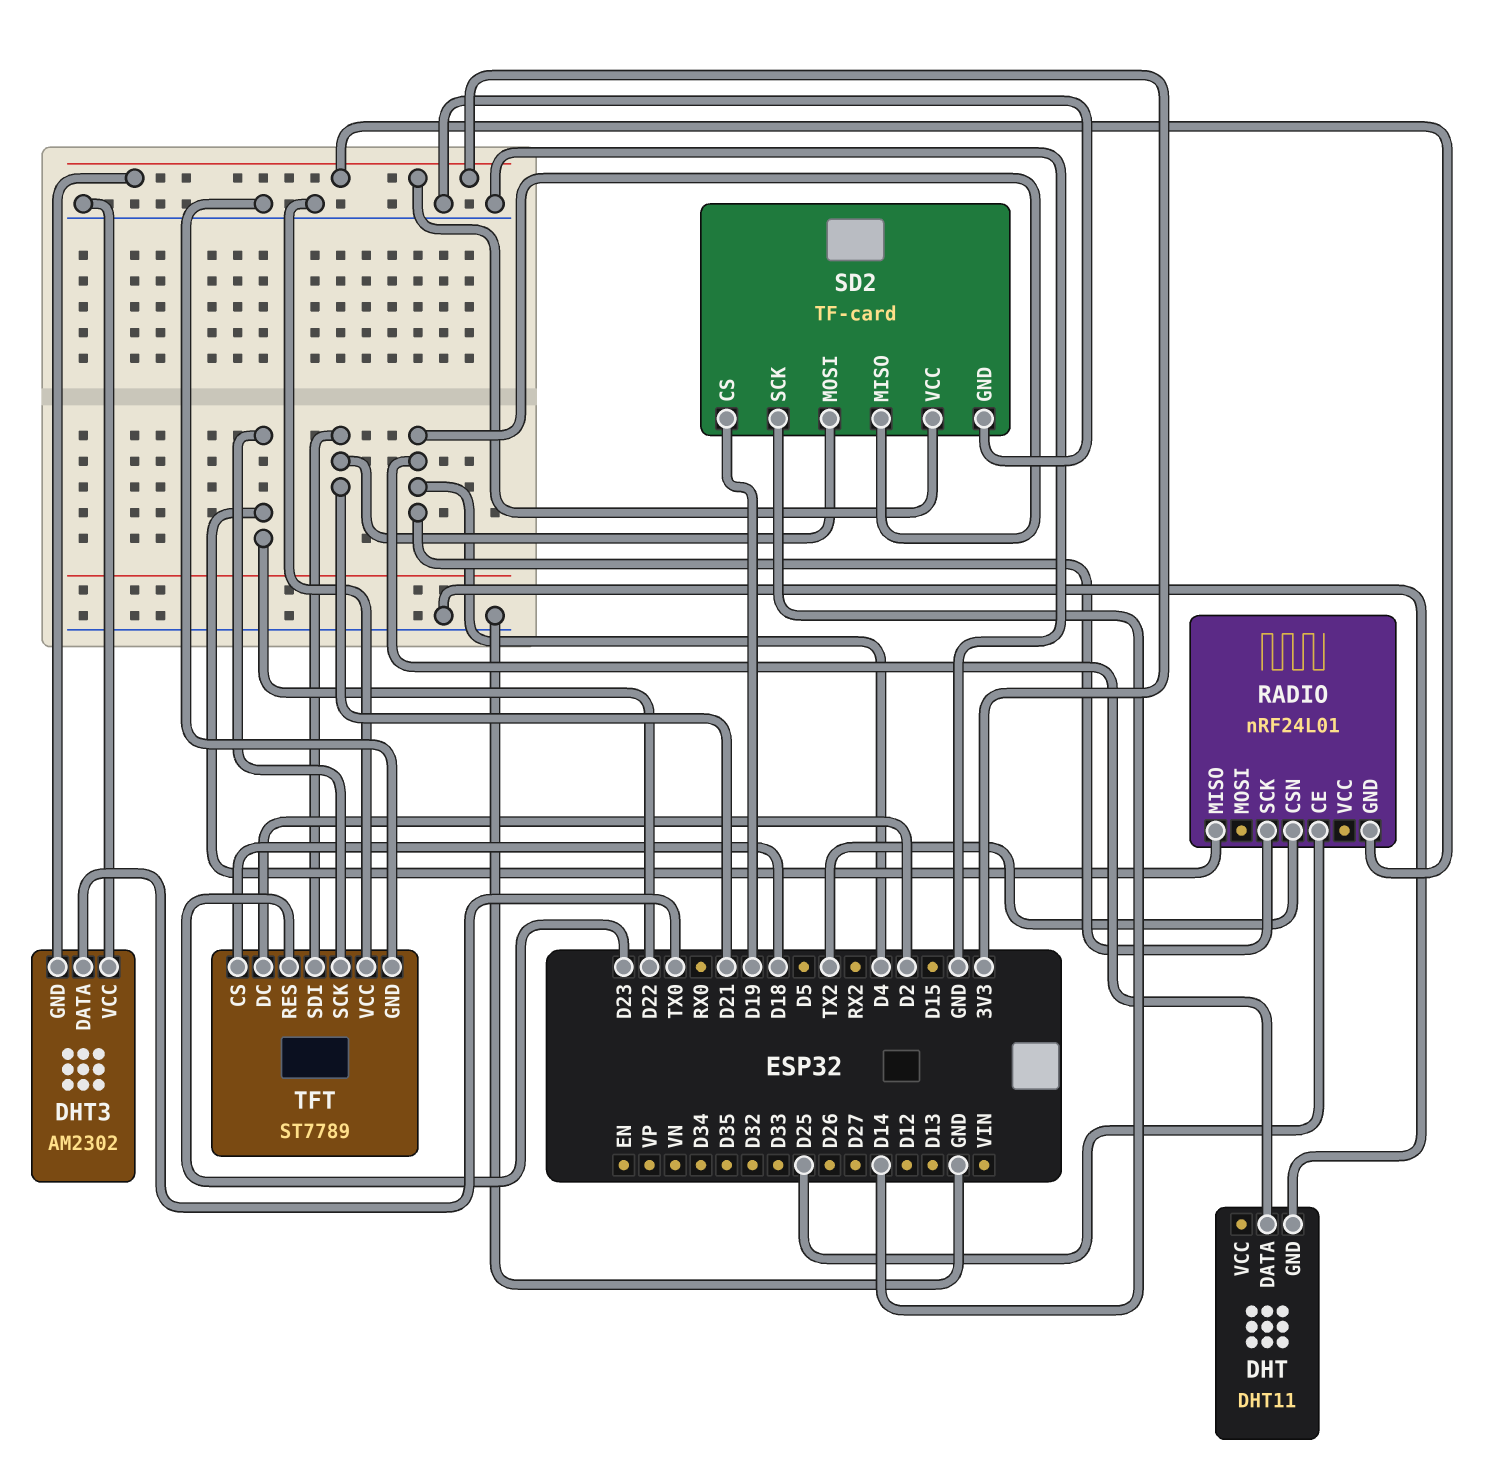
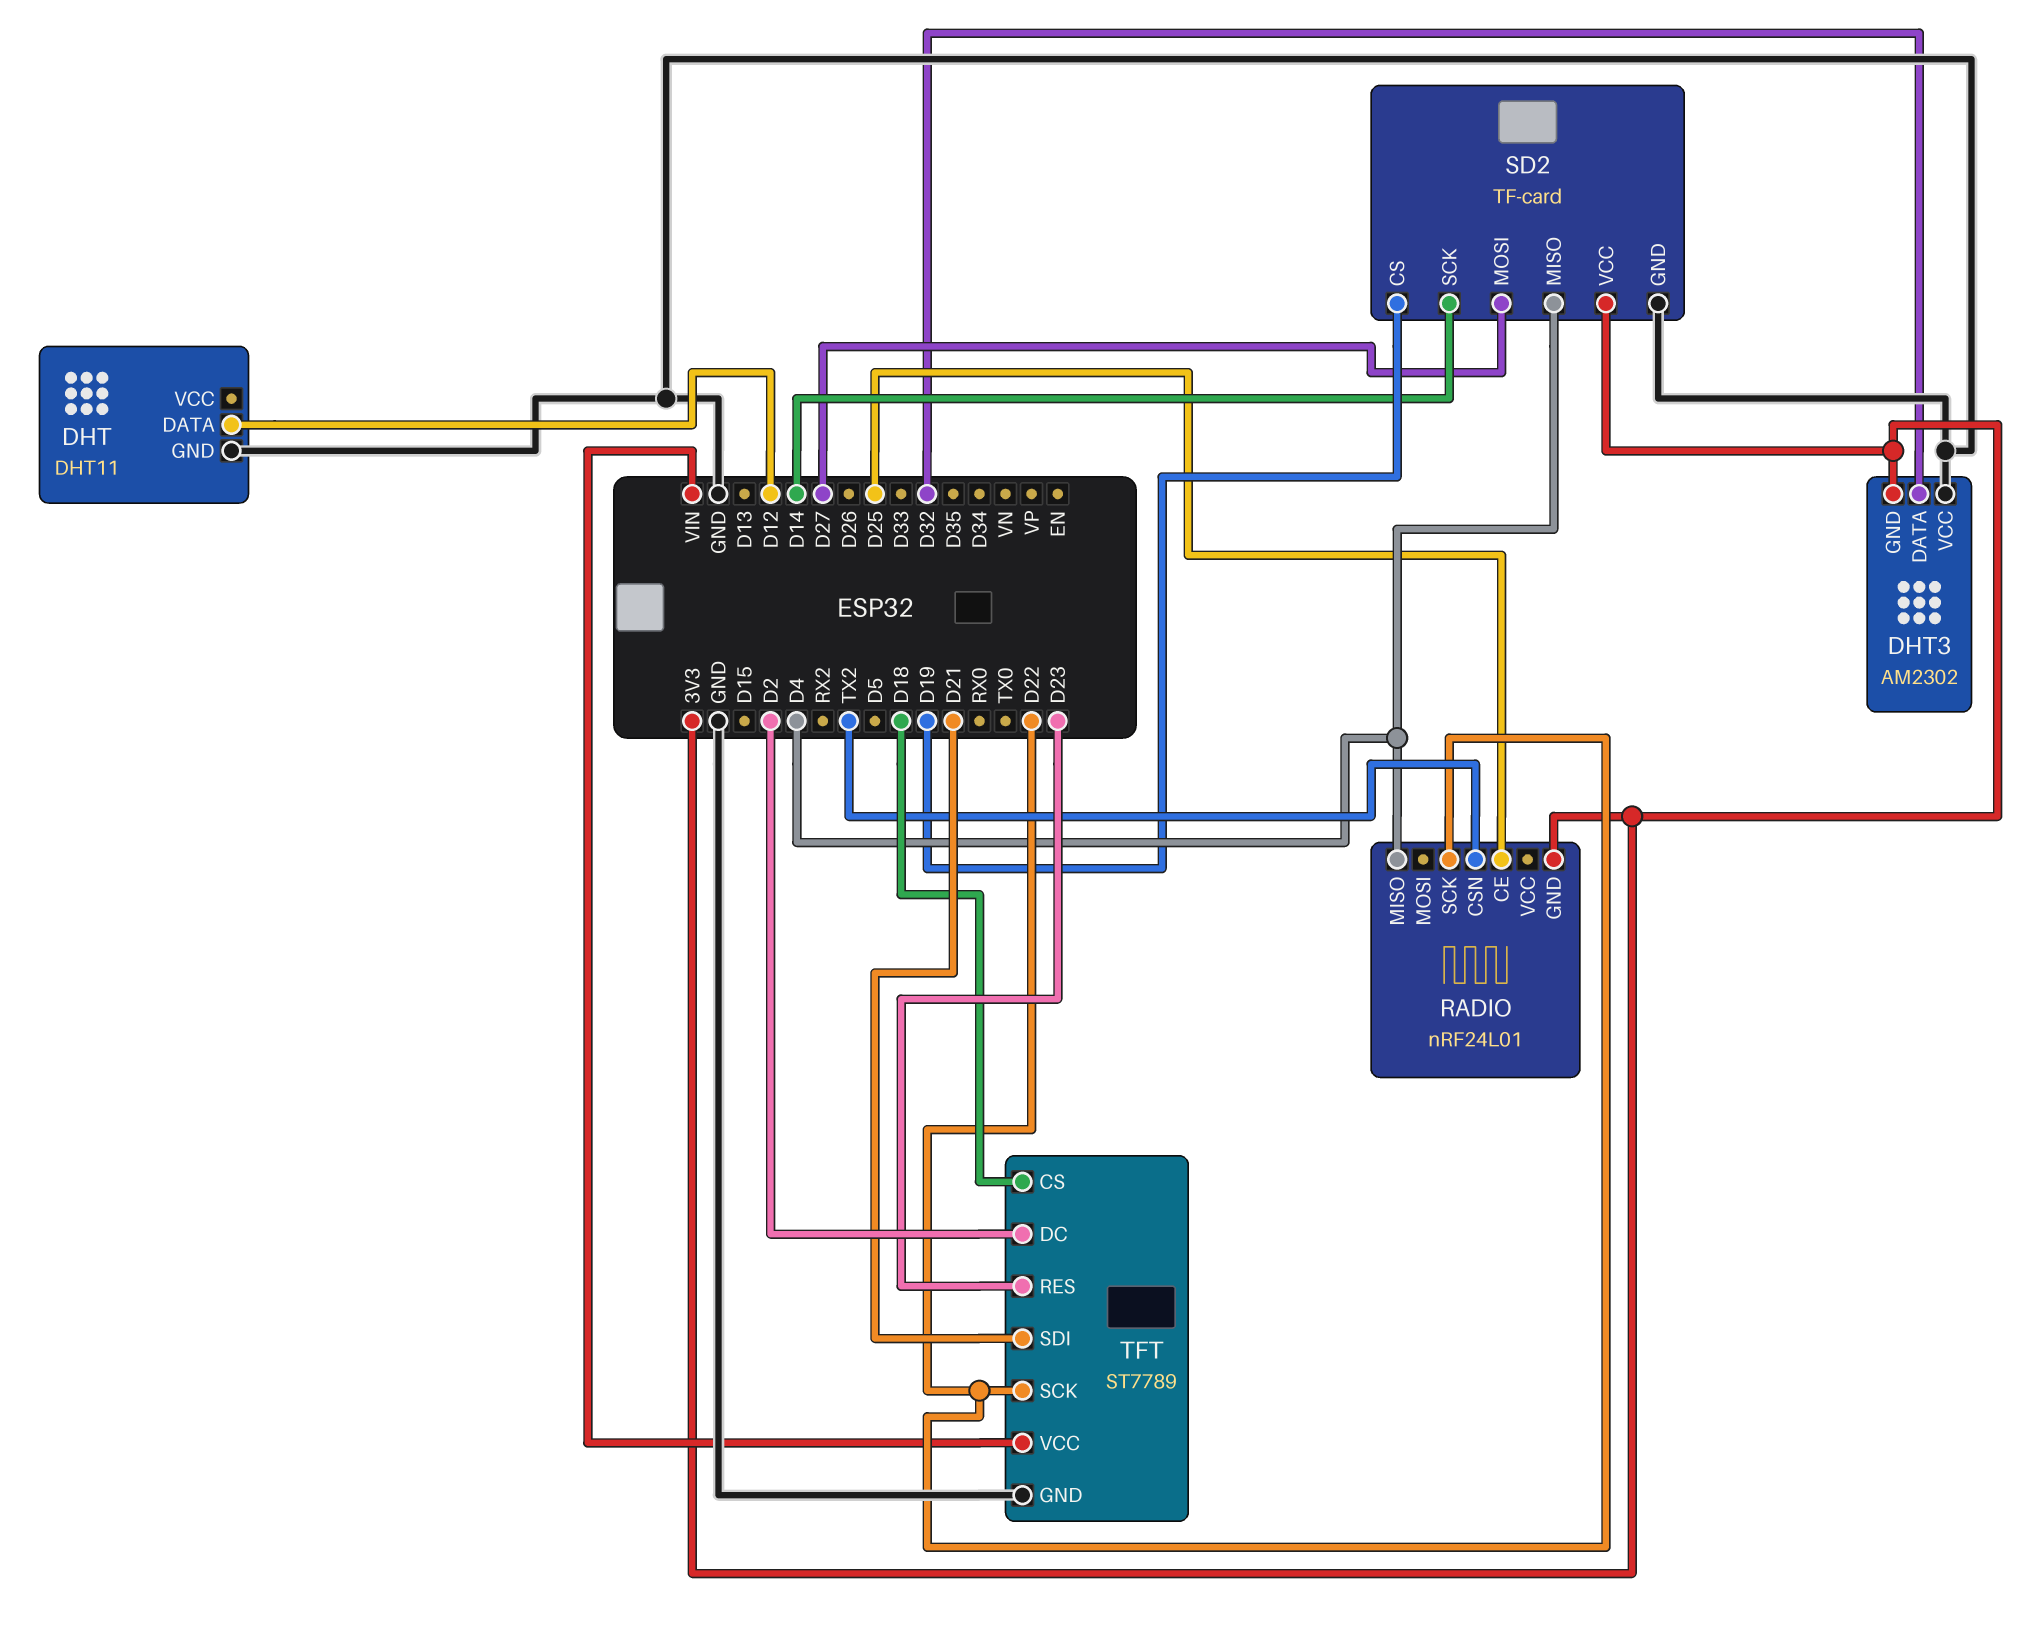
DHT pin DATA: D4 -> D12
DHT3 pin DATA: TX0 -> D32
RADIO pin MISO: D22 -> D4
RADIO pin SCK: D4 -> D22
SD2 pin MOSI: D21 -> D27
TFT pin VCC: GND -> VIN

